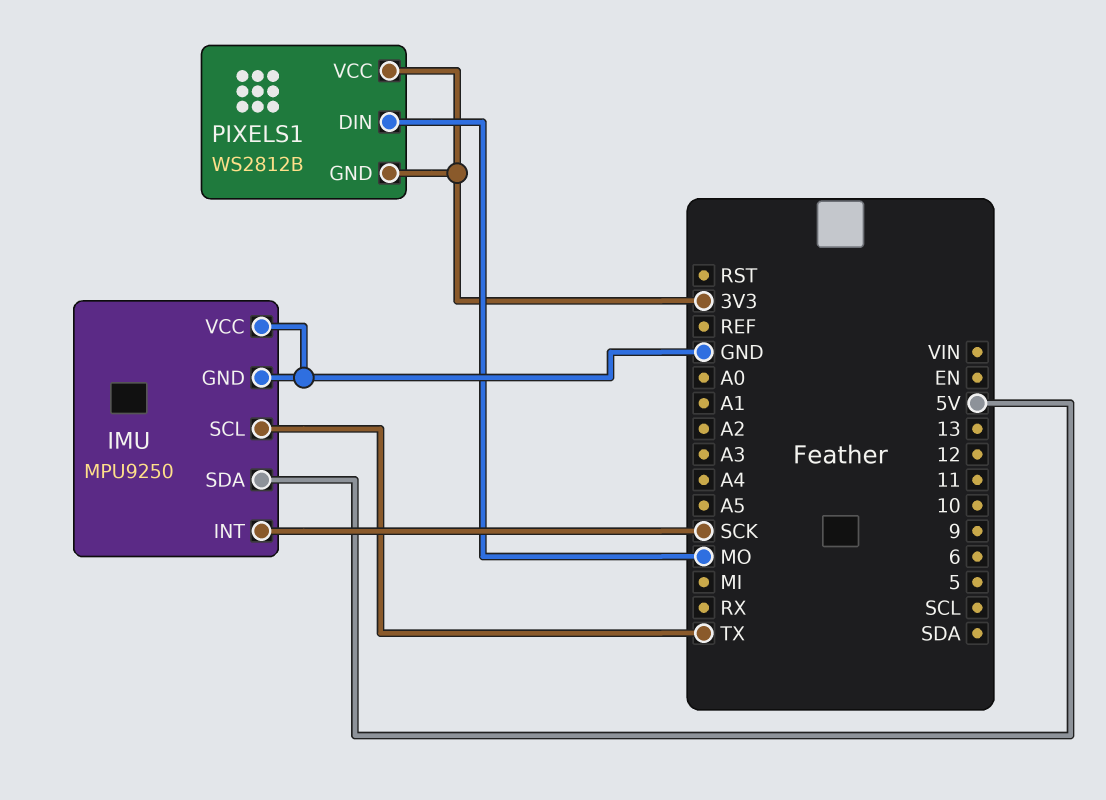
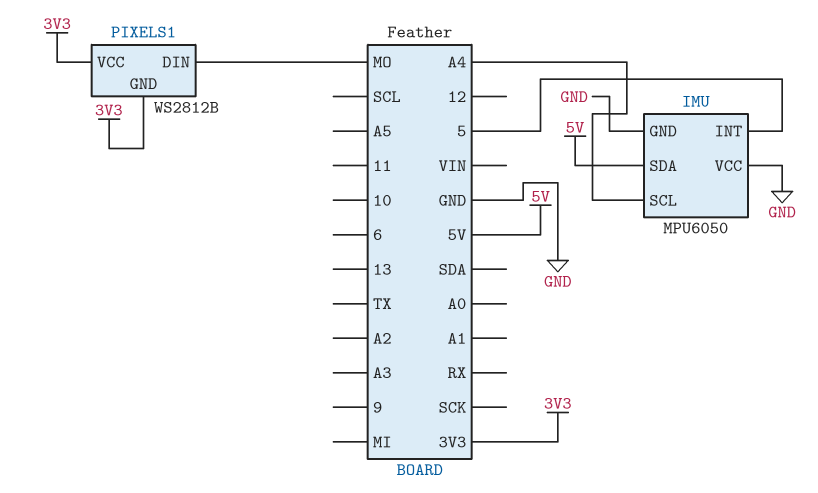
IMU: MPU9250 -> MPU6050
IMU pin INT: SCK -> 5
IMU pin SCL: TX -> A4

